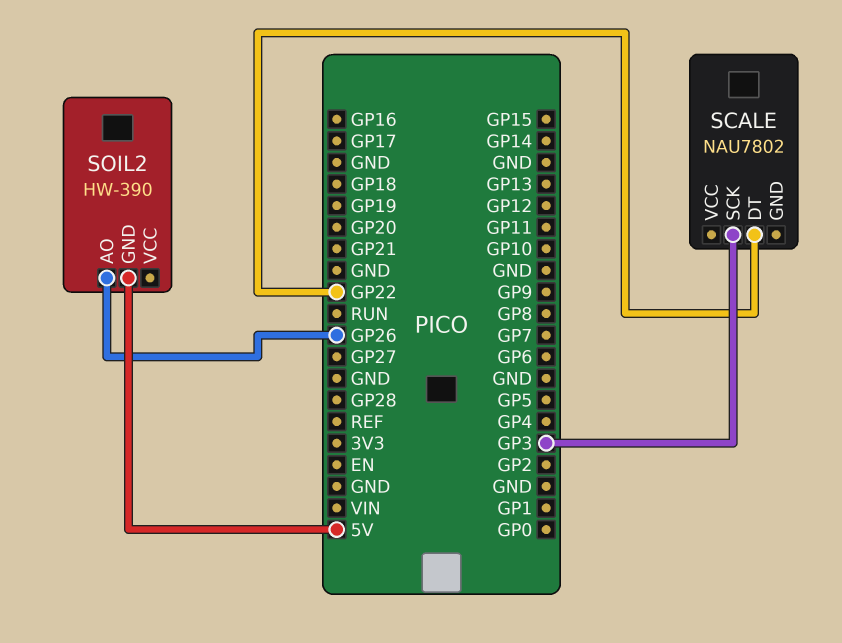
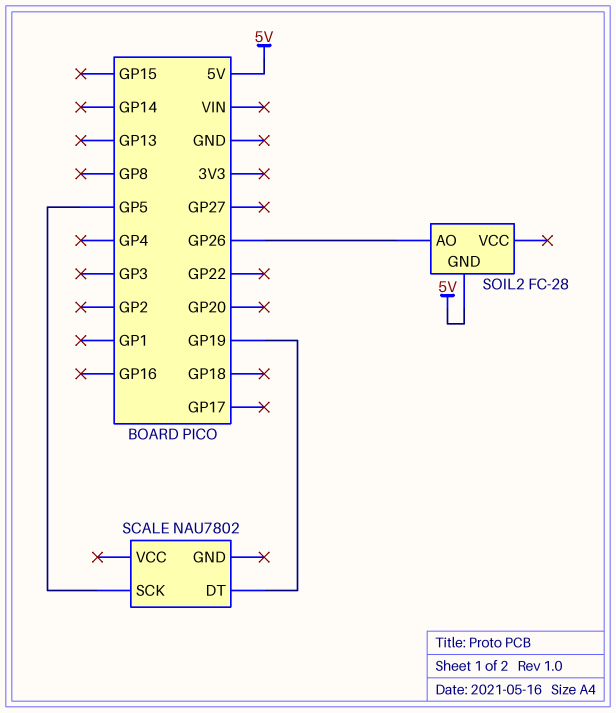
SCALE pin DT: GP22 -> GP19
SCALE pin SCK: GP3 -> GP5
SOIL2: HW-390 -> FC-28

